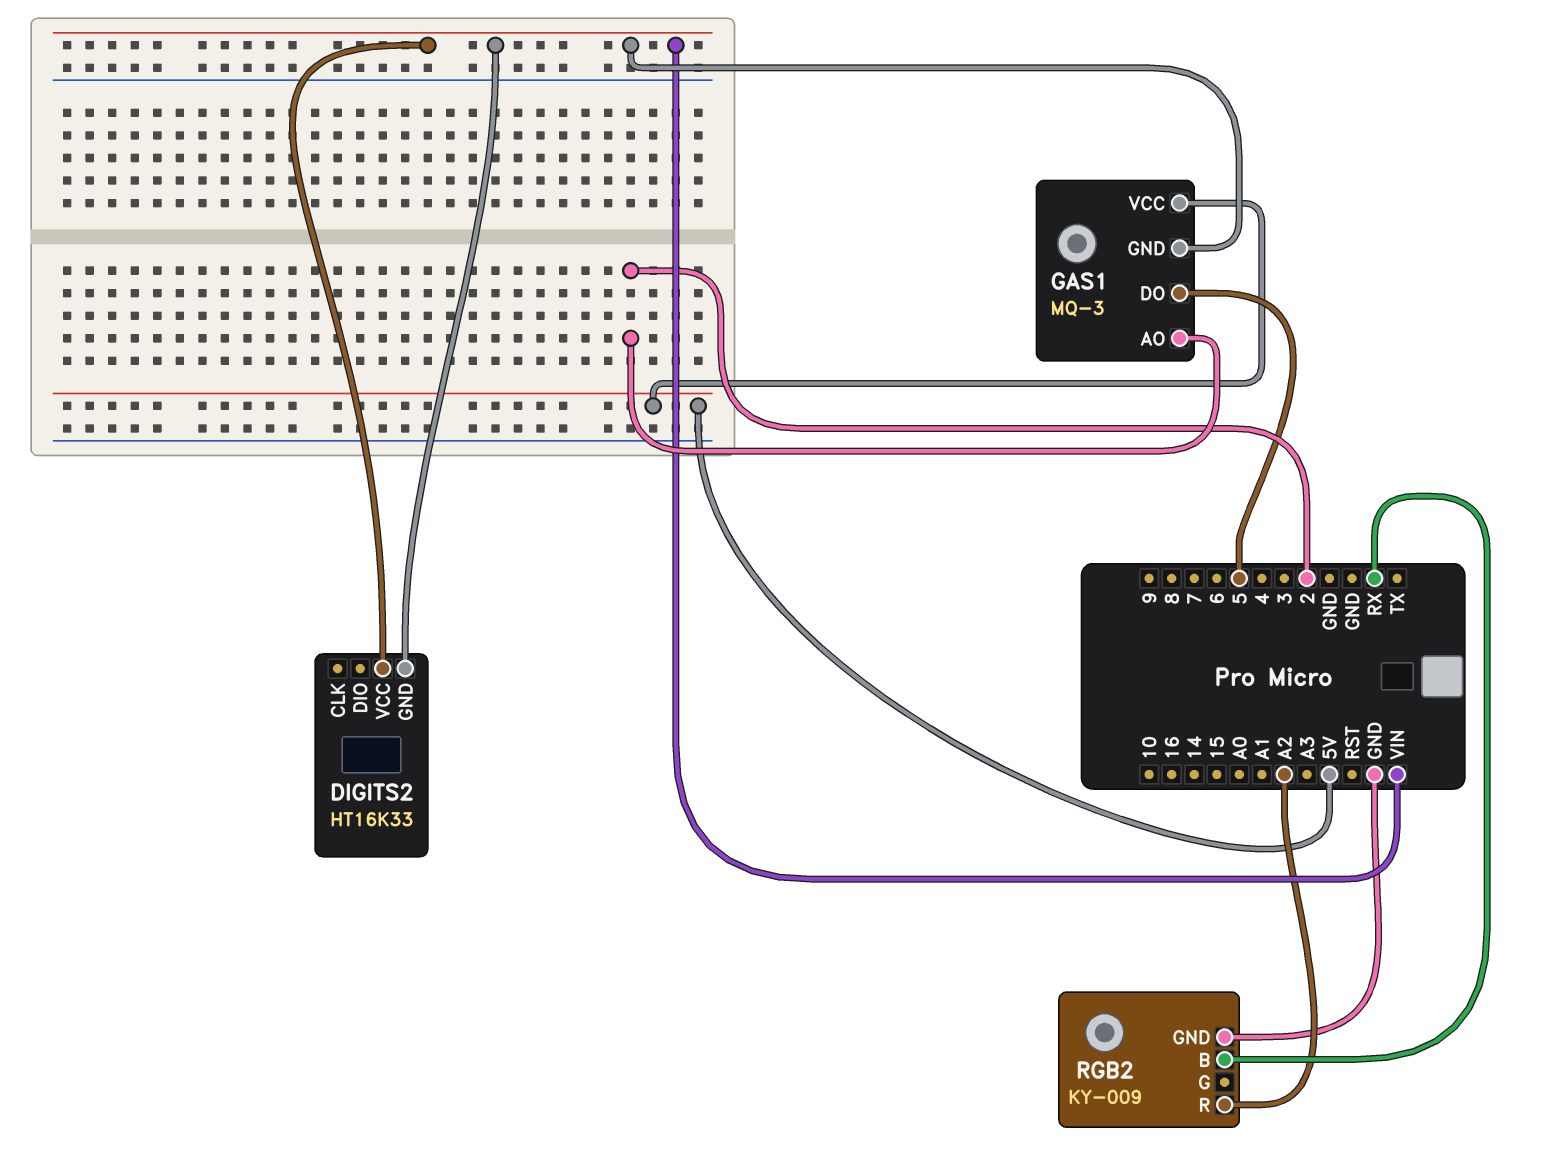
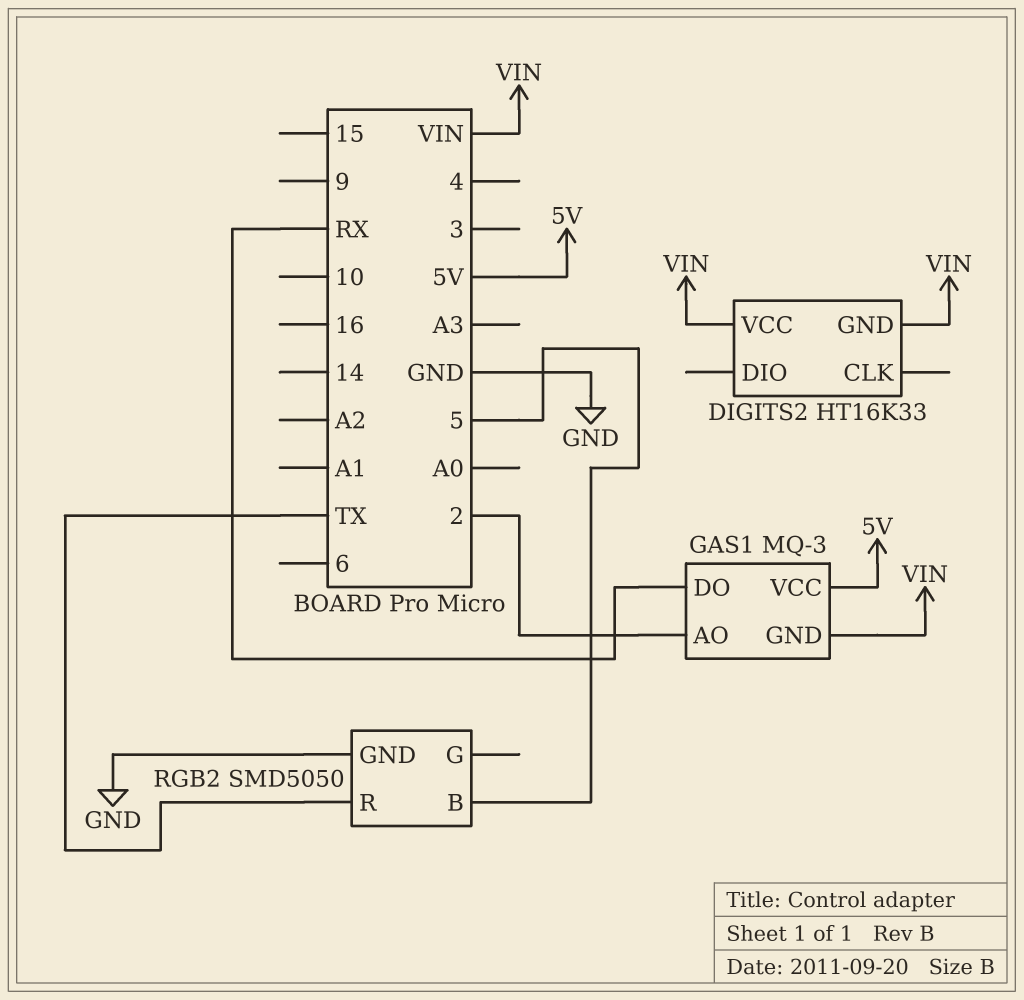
GAS1 pin DO: 5 -> RX
RGB2: KY-009 -> SMD5050
RGB2 pin B: RX -> 5
RGB2 pin R: A2 -> TX

